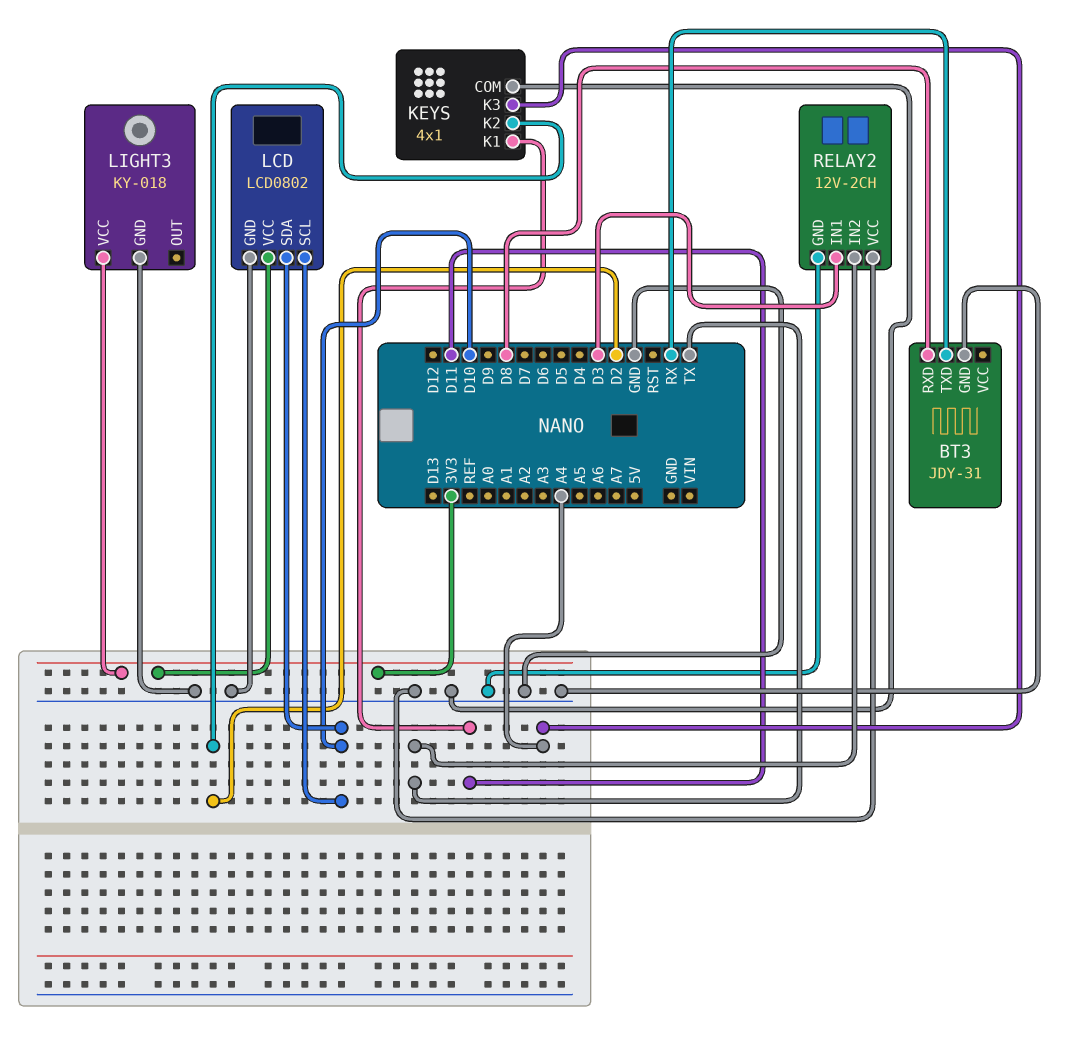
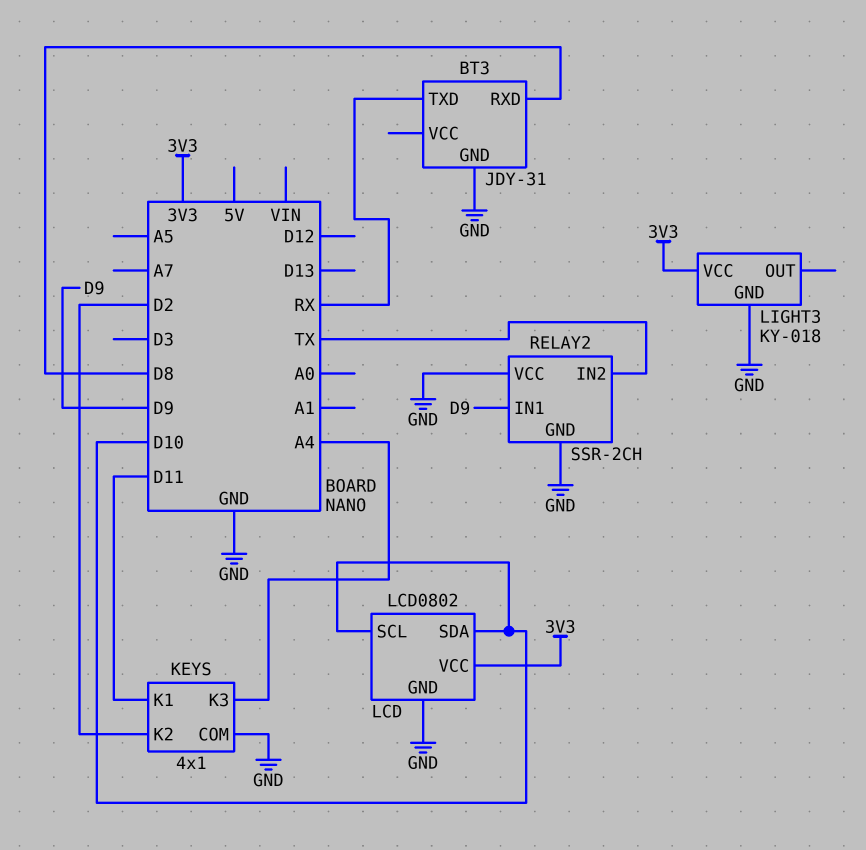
RELAY2: 12V-2CH -> SSR-2CH
RELAY2 pin IN1: D3 -> D9

